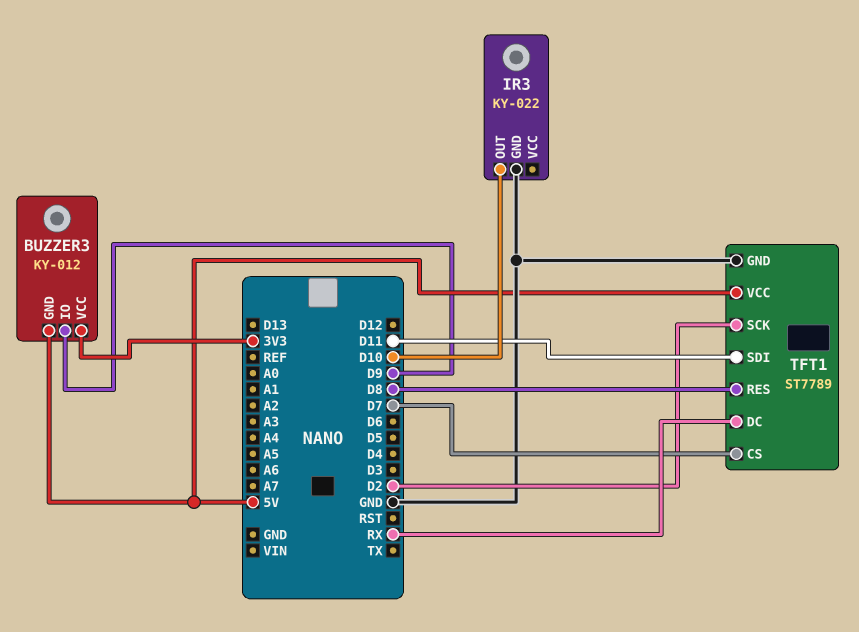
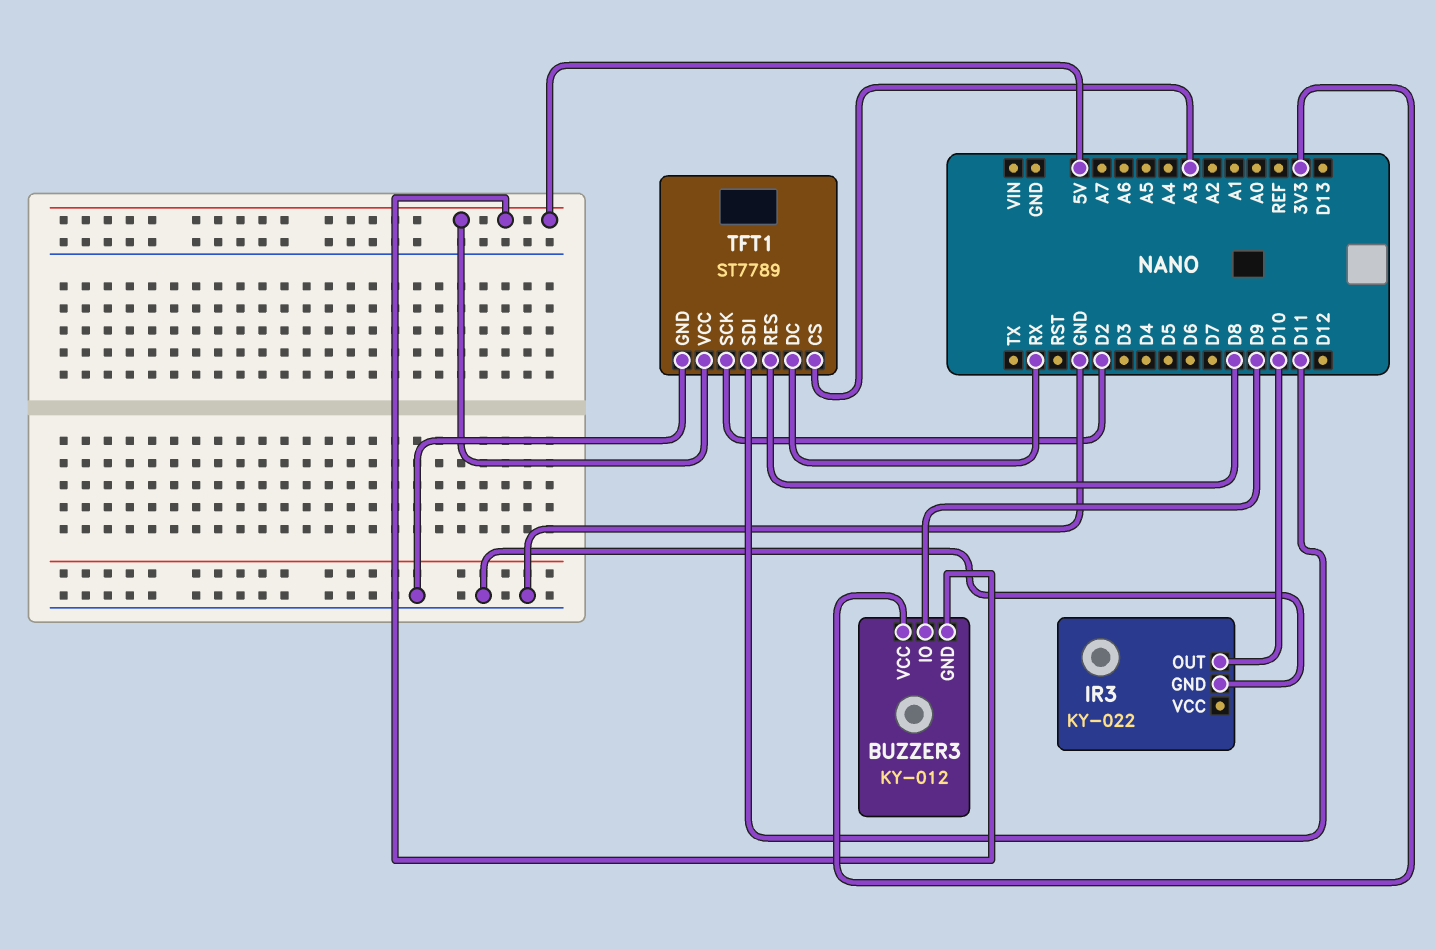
TFT1 pin CS: D7 -> A3

